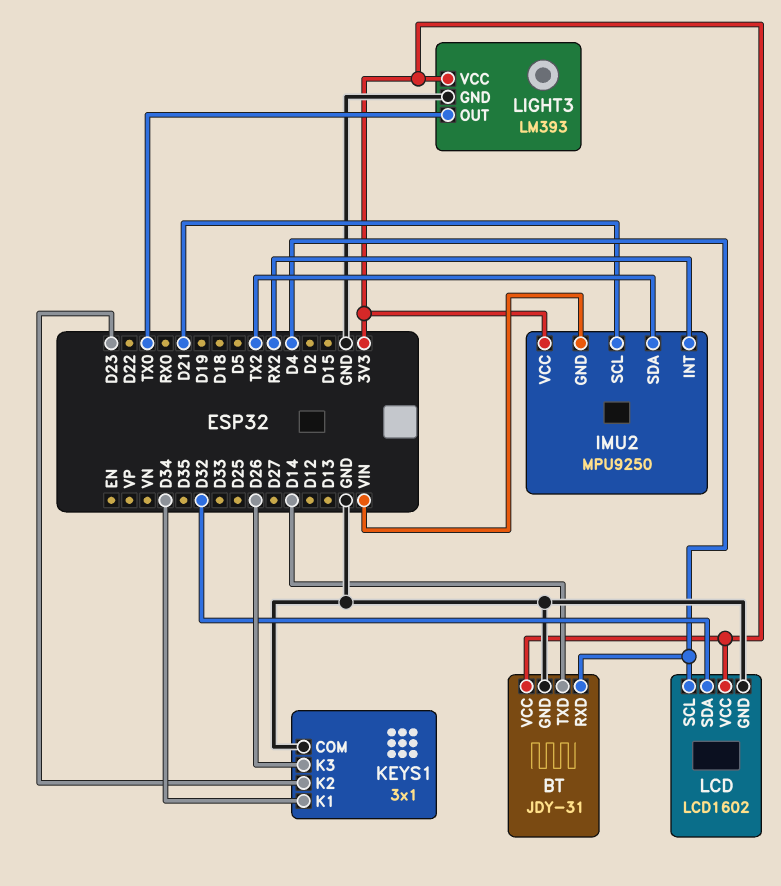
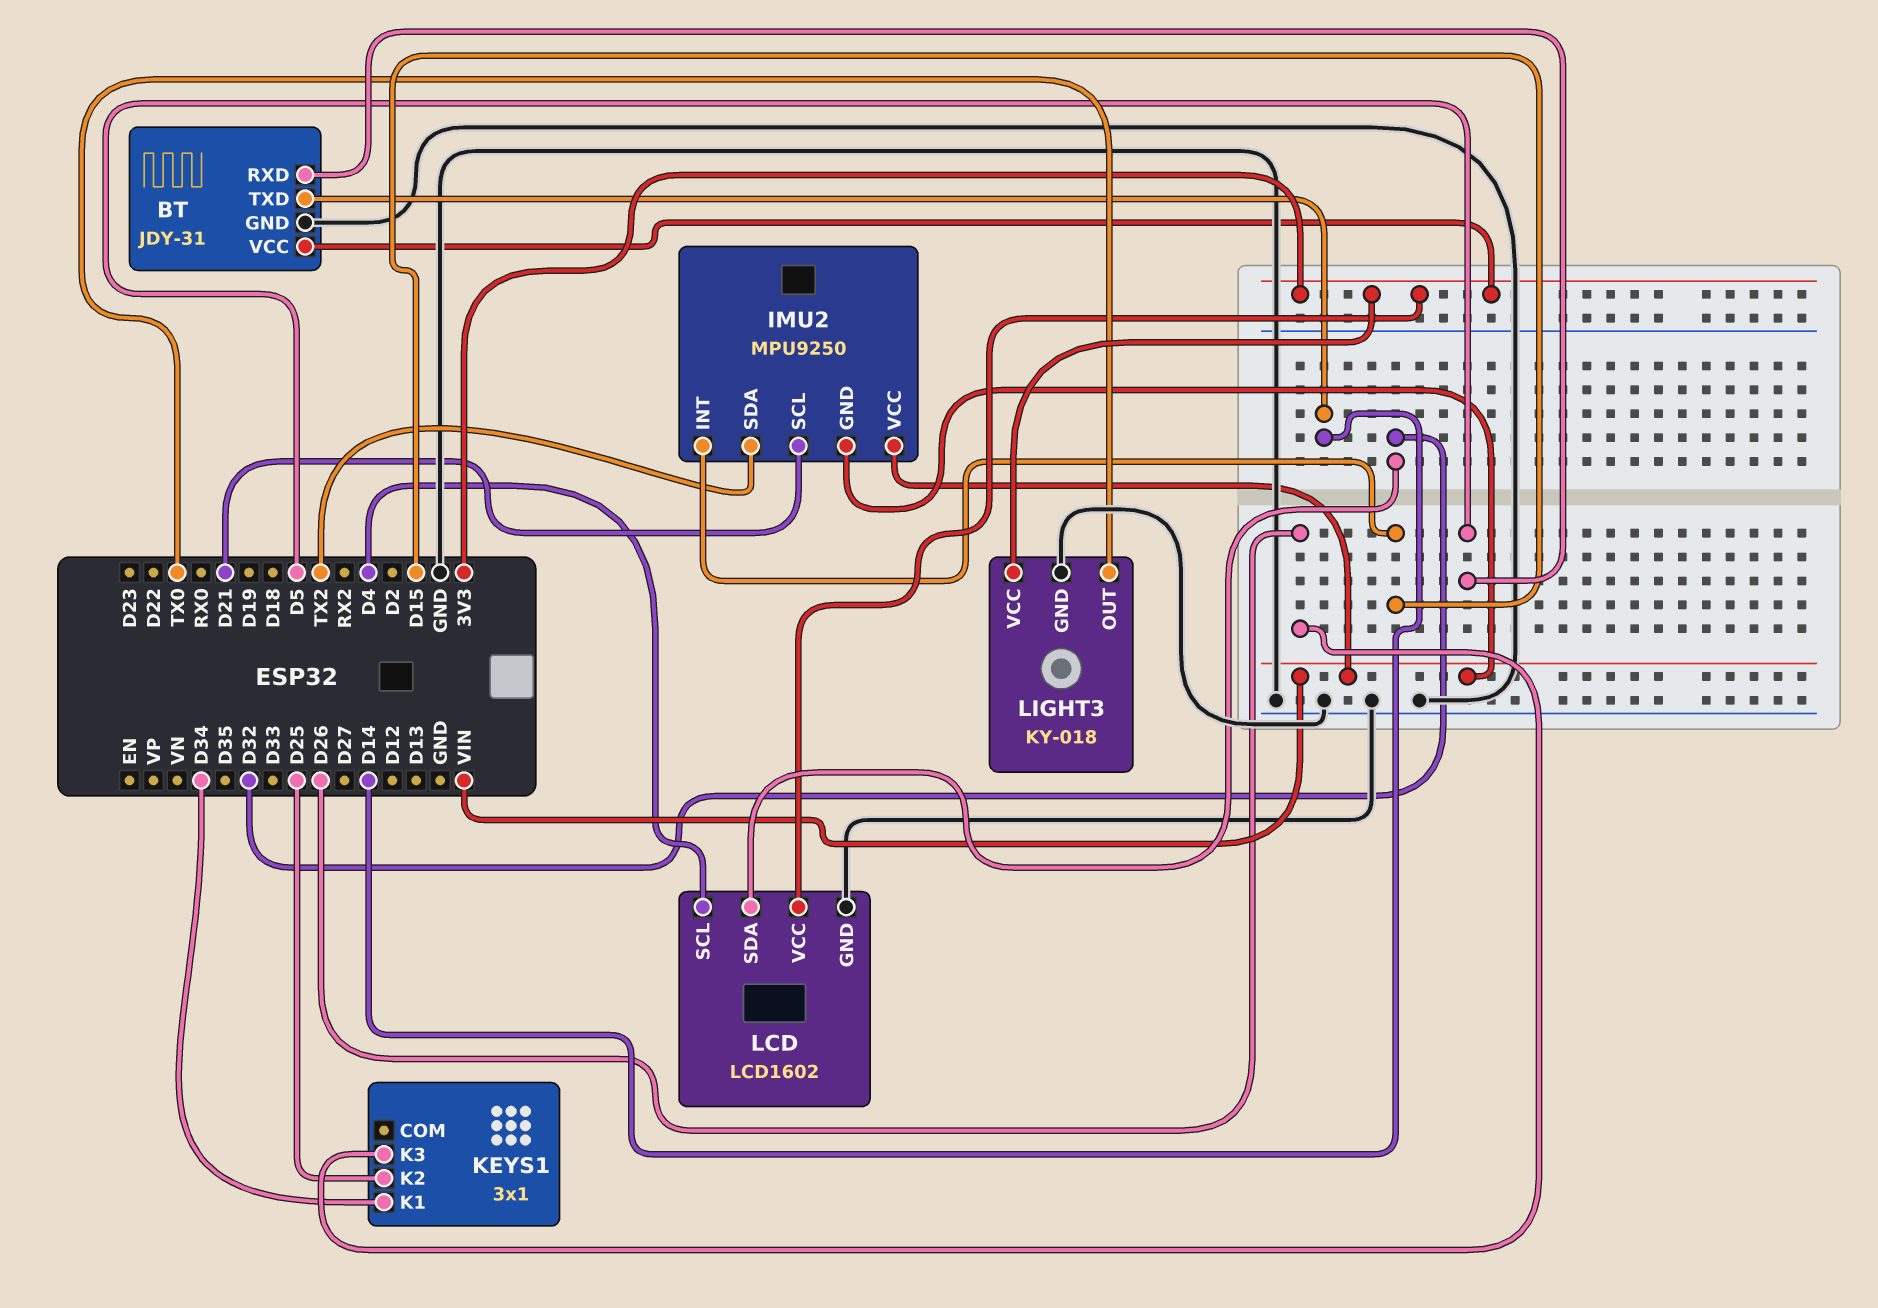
BT pin RXD: D4 -> D5
IMU2 pin INT: RX2 -> D15
IMU2 pin VCC: 3V3 -> VIN
KEYS1 pin COM: GND -> none
KEYS1 pin K2: D23 -> D25
LIGHT3: LM393 -> KY-018

